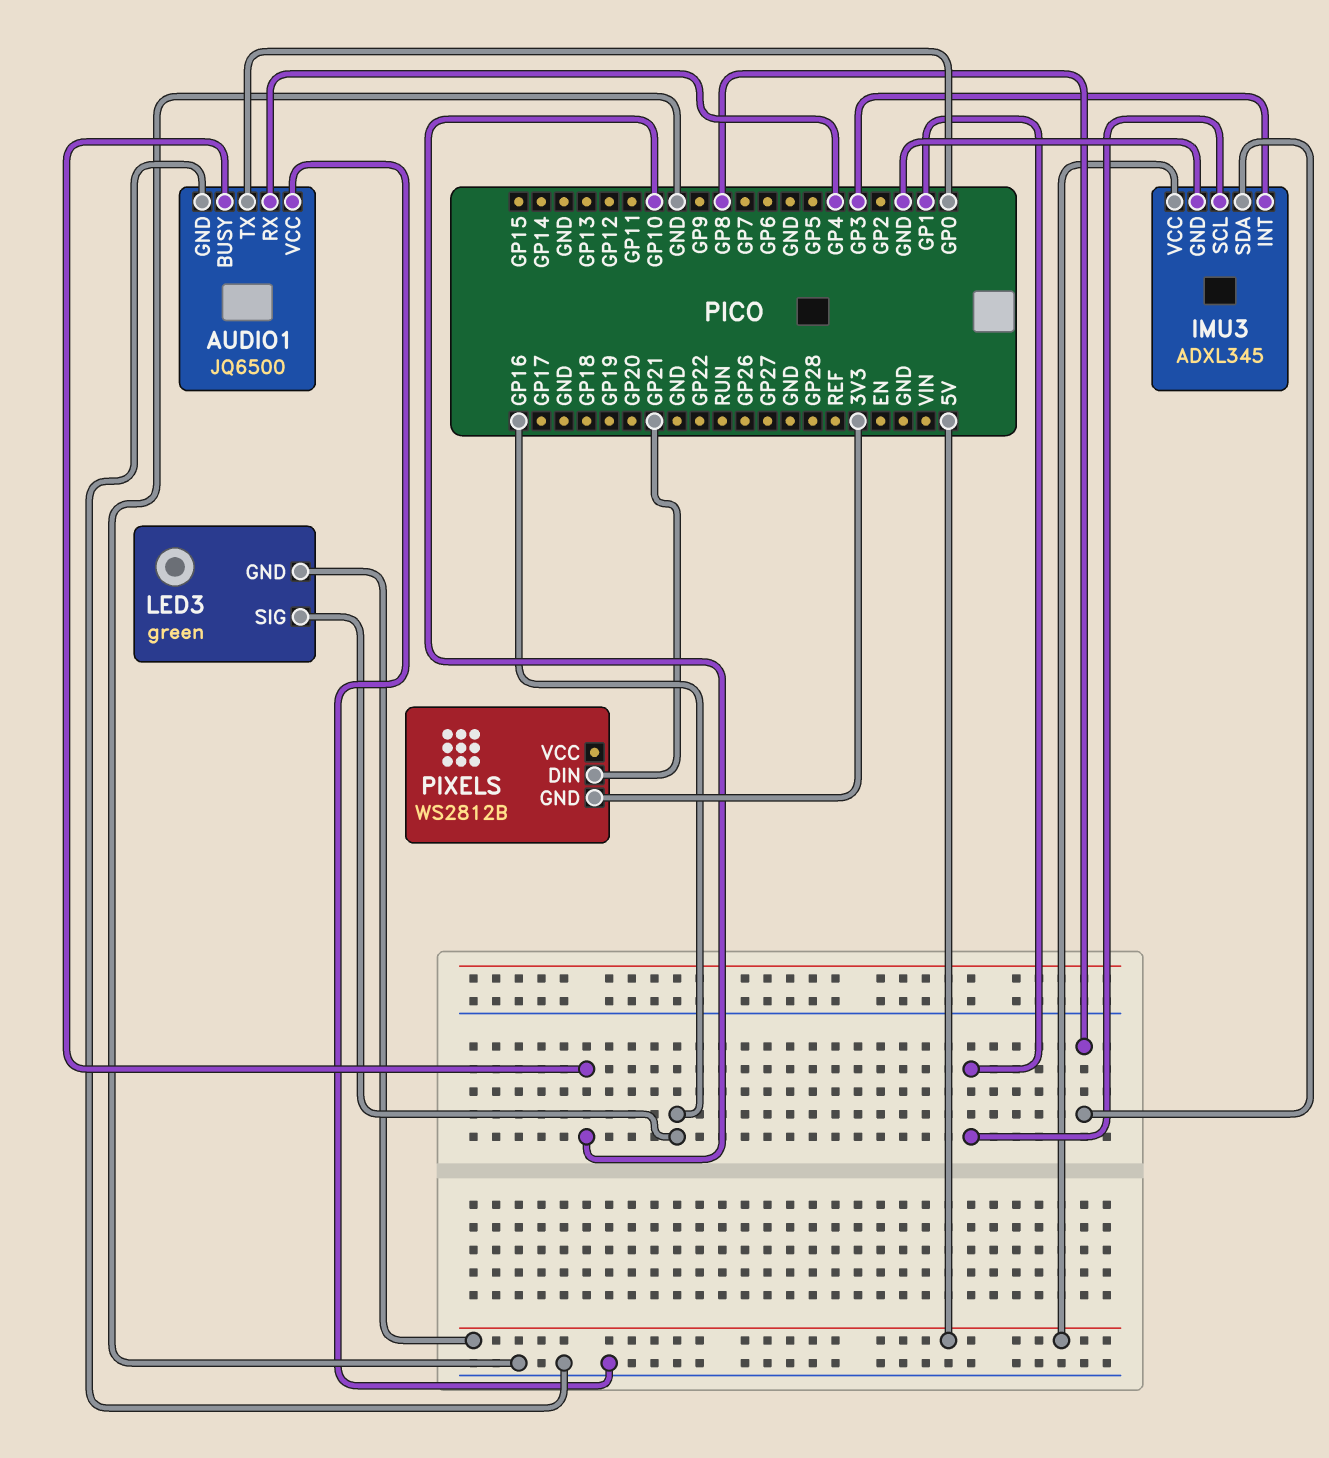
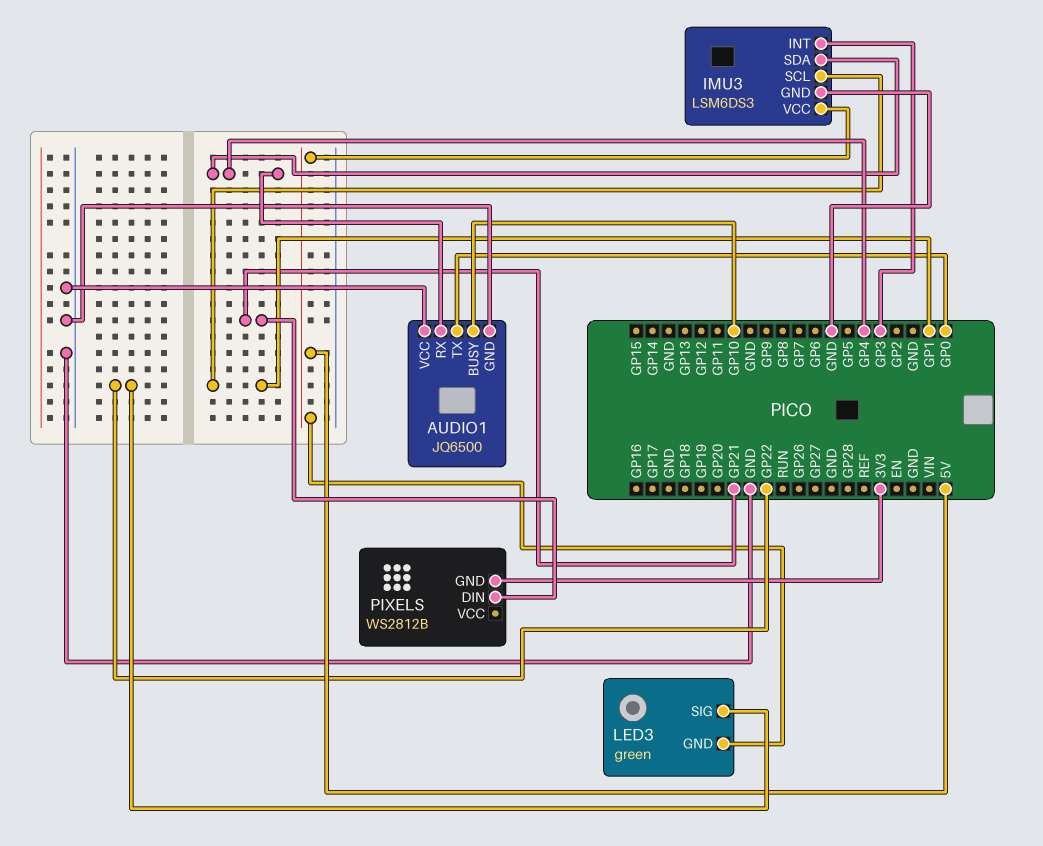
IMU3: ADXL345 -> LSM6DS3
IMU3 pin SDA: GP8 -> GP4
LED3 pin SIG: GP16 -> GP22

